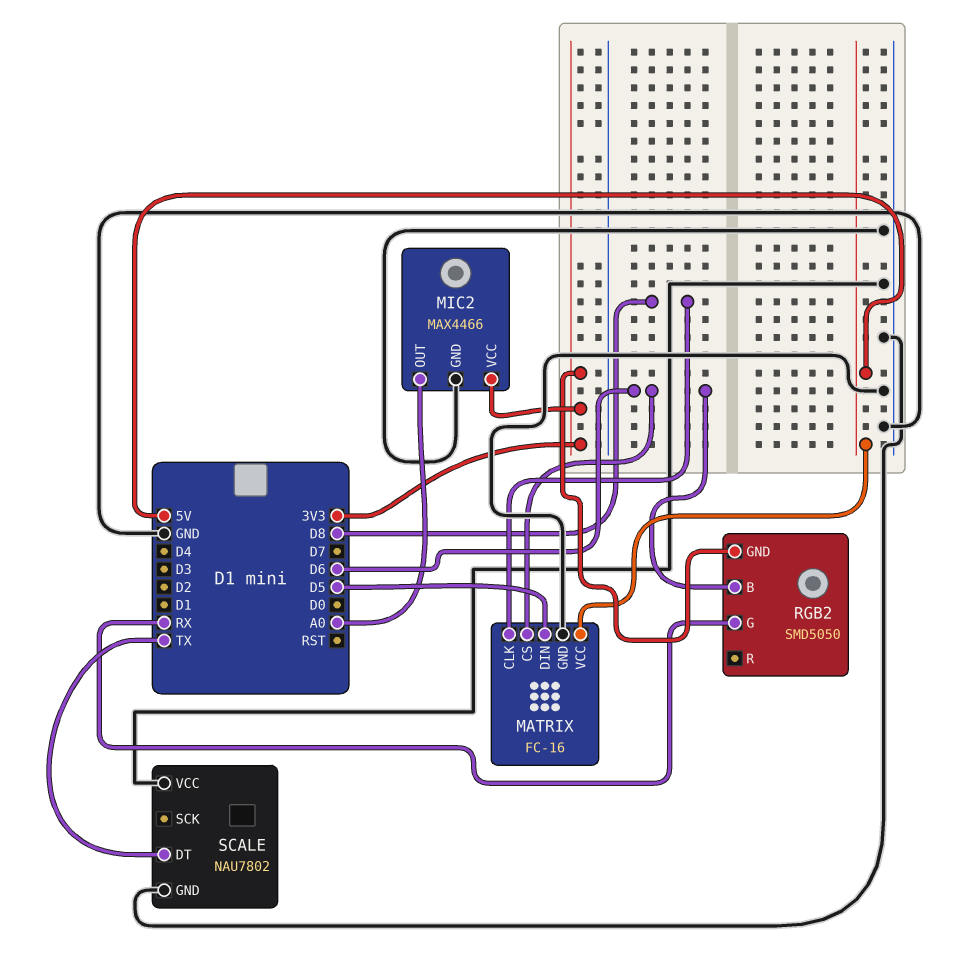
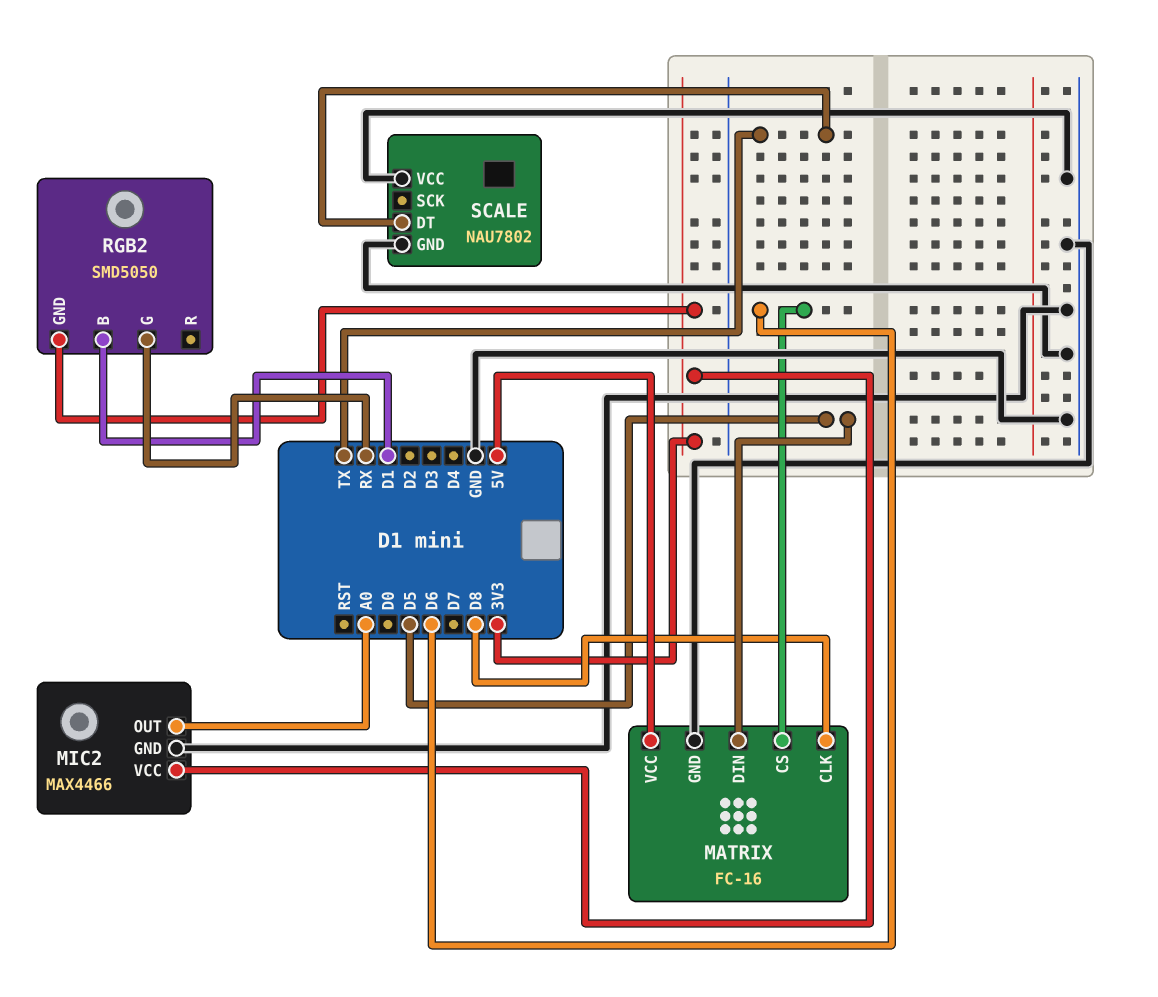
RGB2 pin B: D6 -> D1

